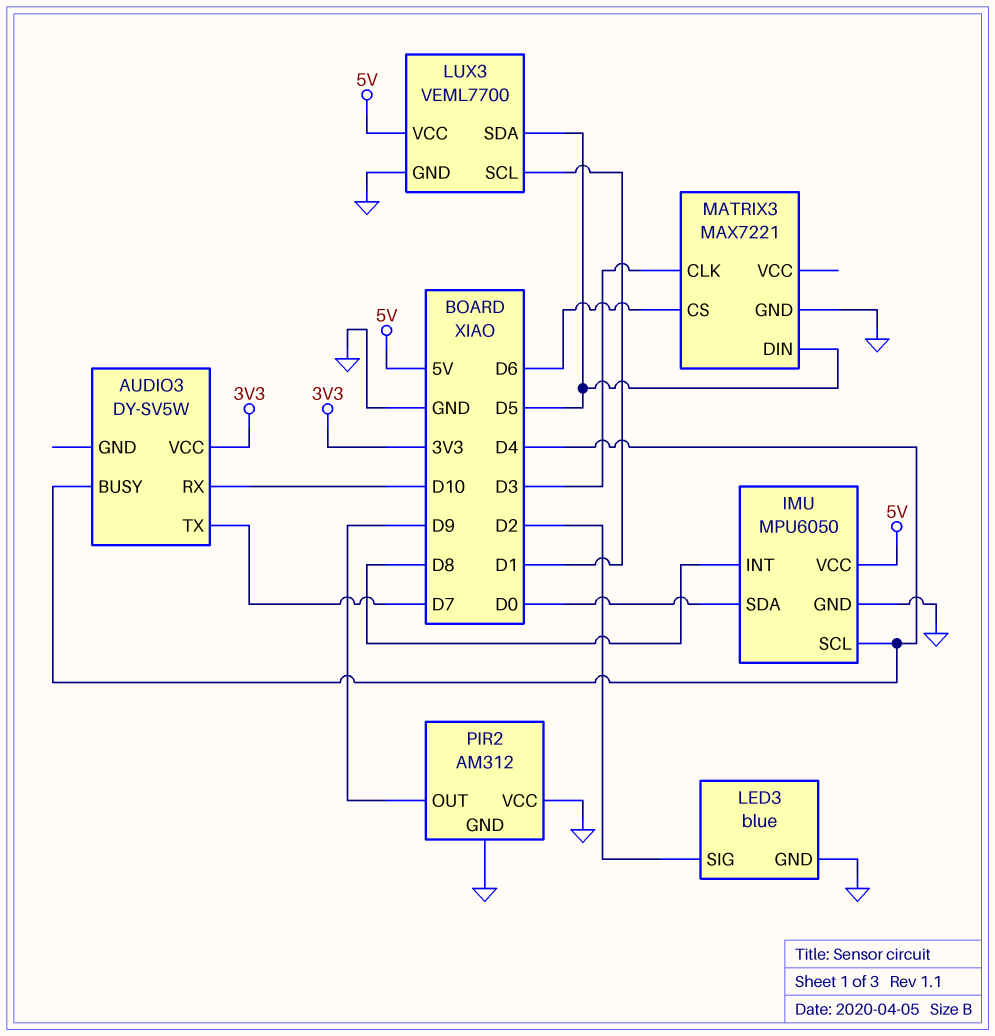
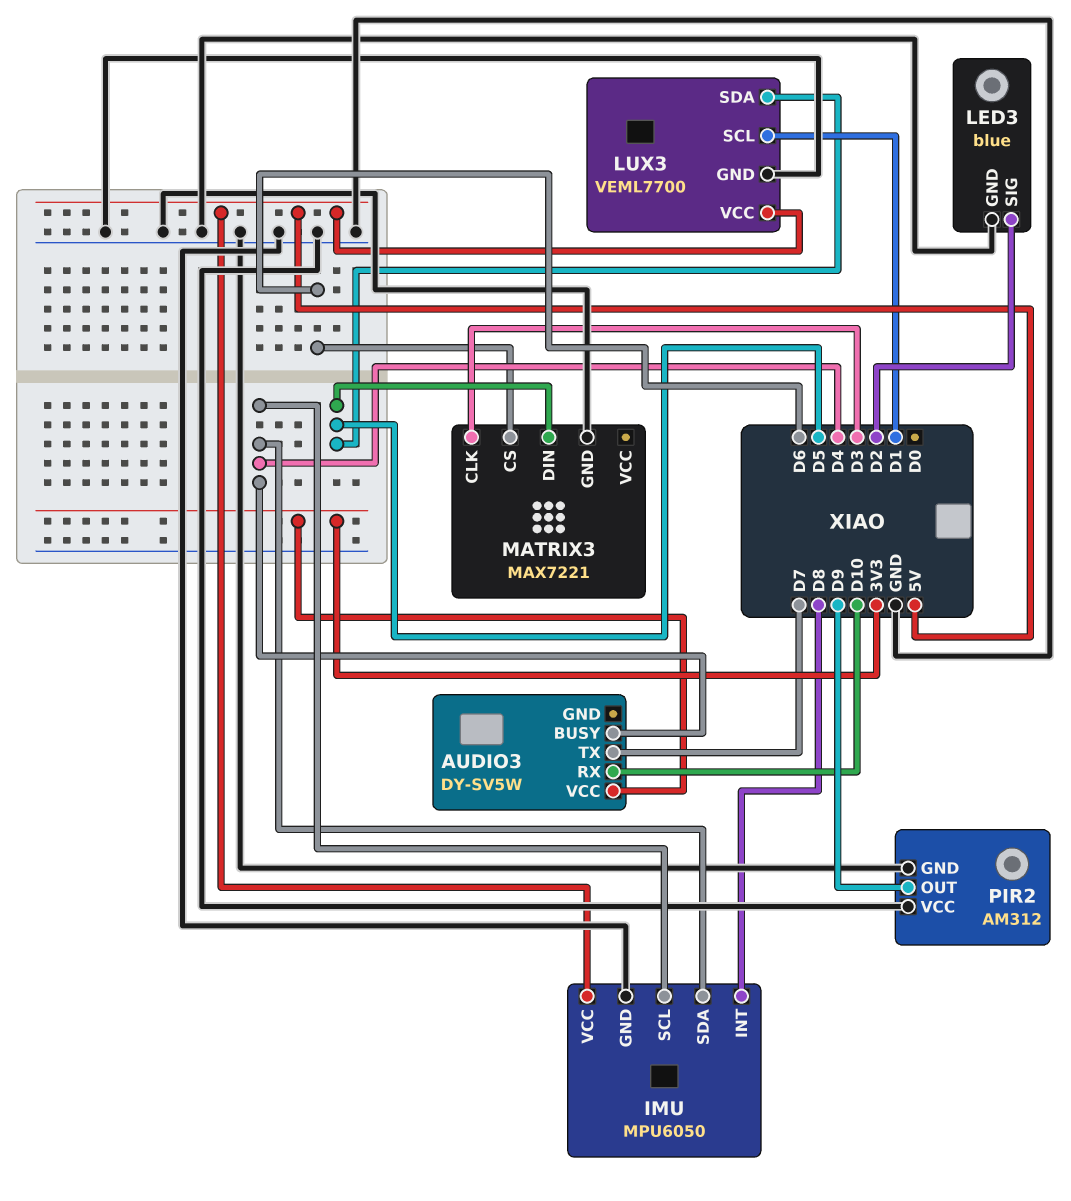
IMU pin SDA: D0 -> D4

